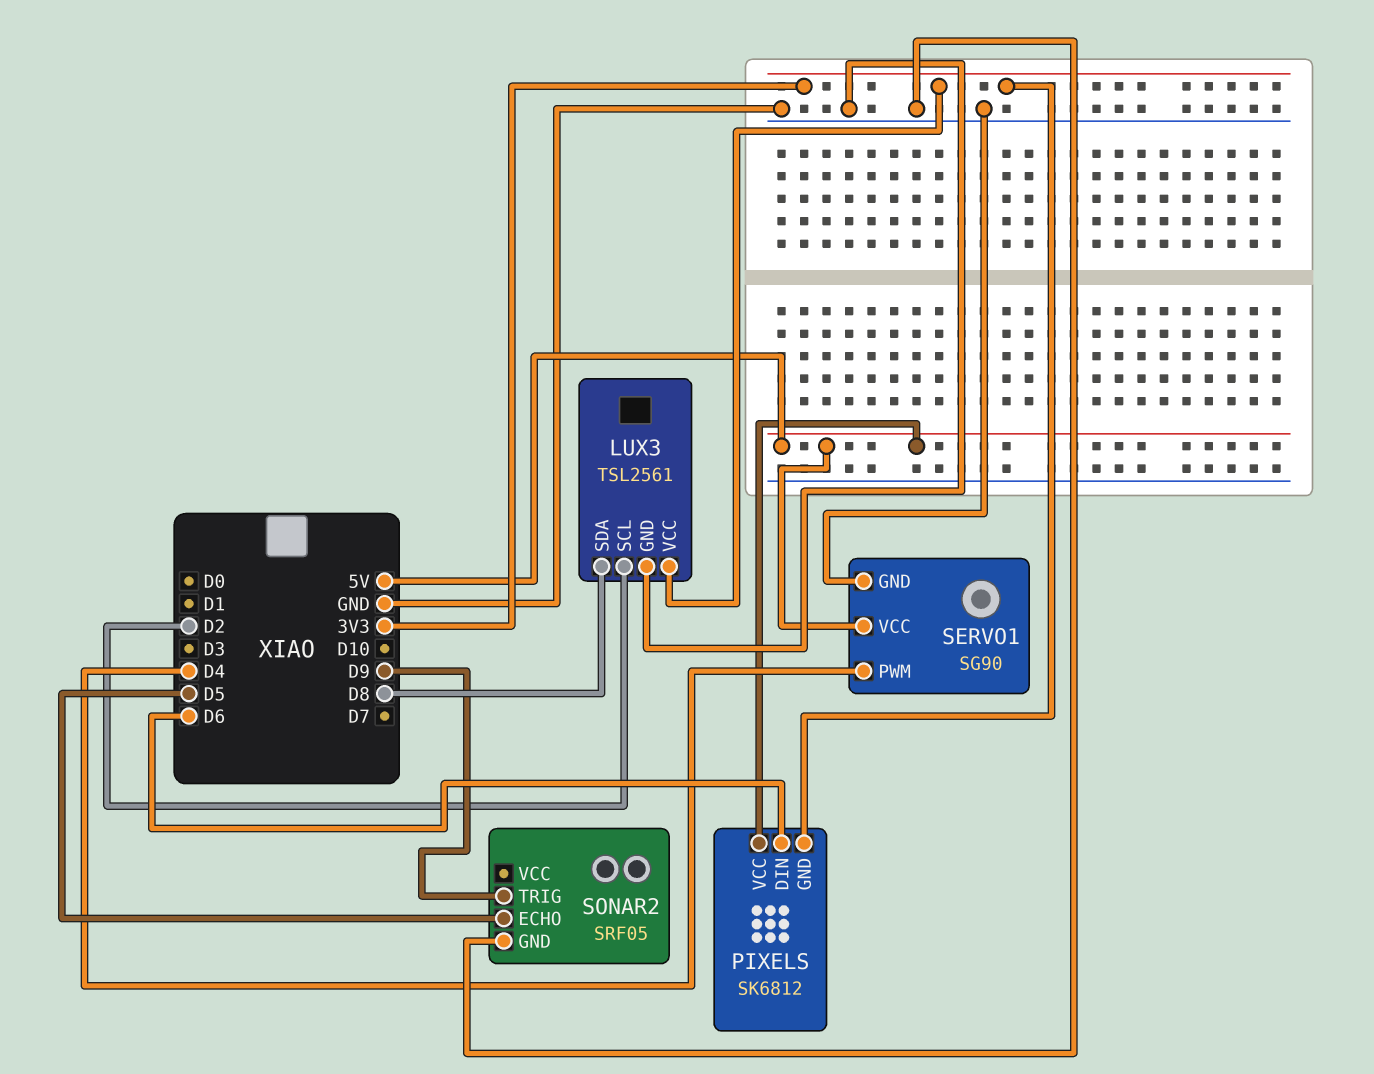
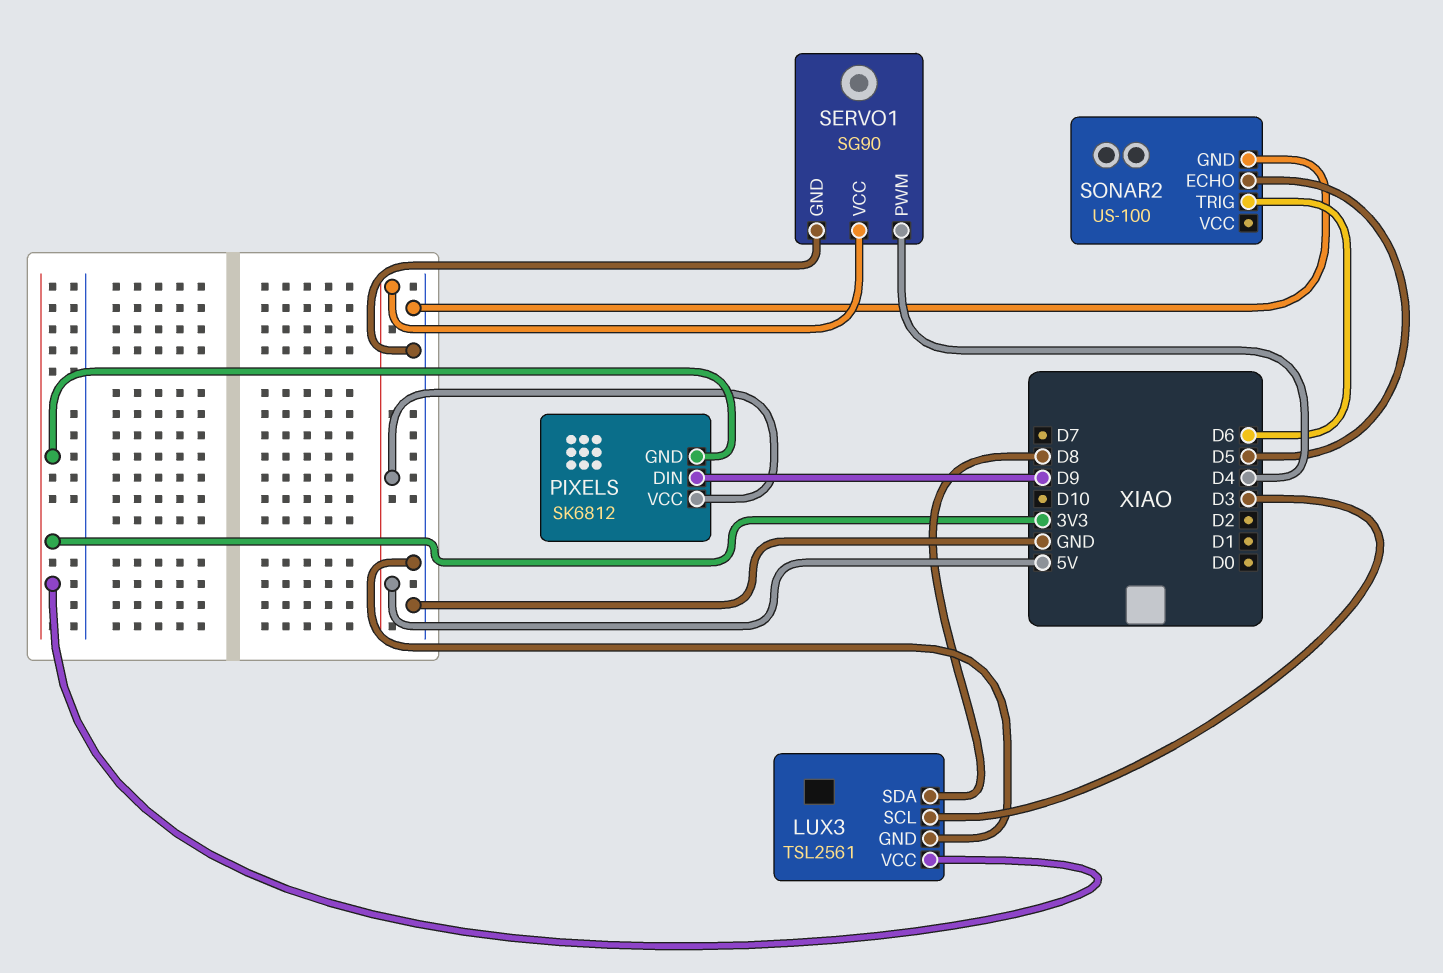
LUX3 pin SCL: D2 -> D3
PIXELS pin DIN: D6 -> D9
SONAR2: SRF05 -> US-100
SONAR2 pin TRIG: D9 -> D6

